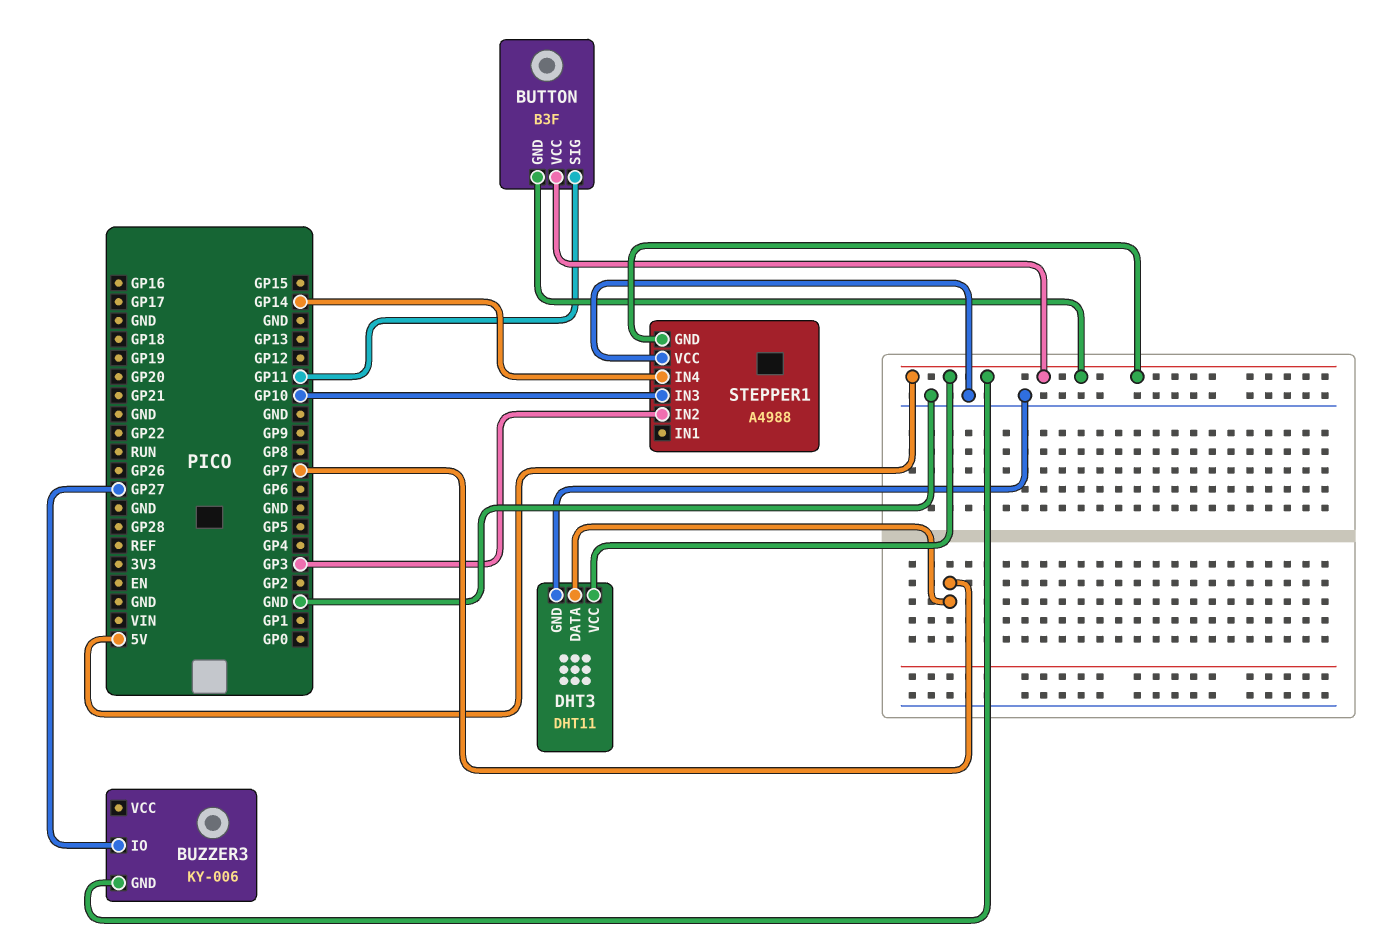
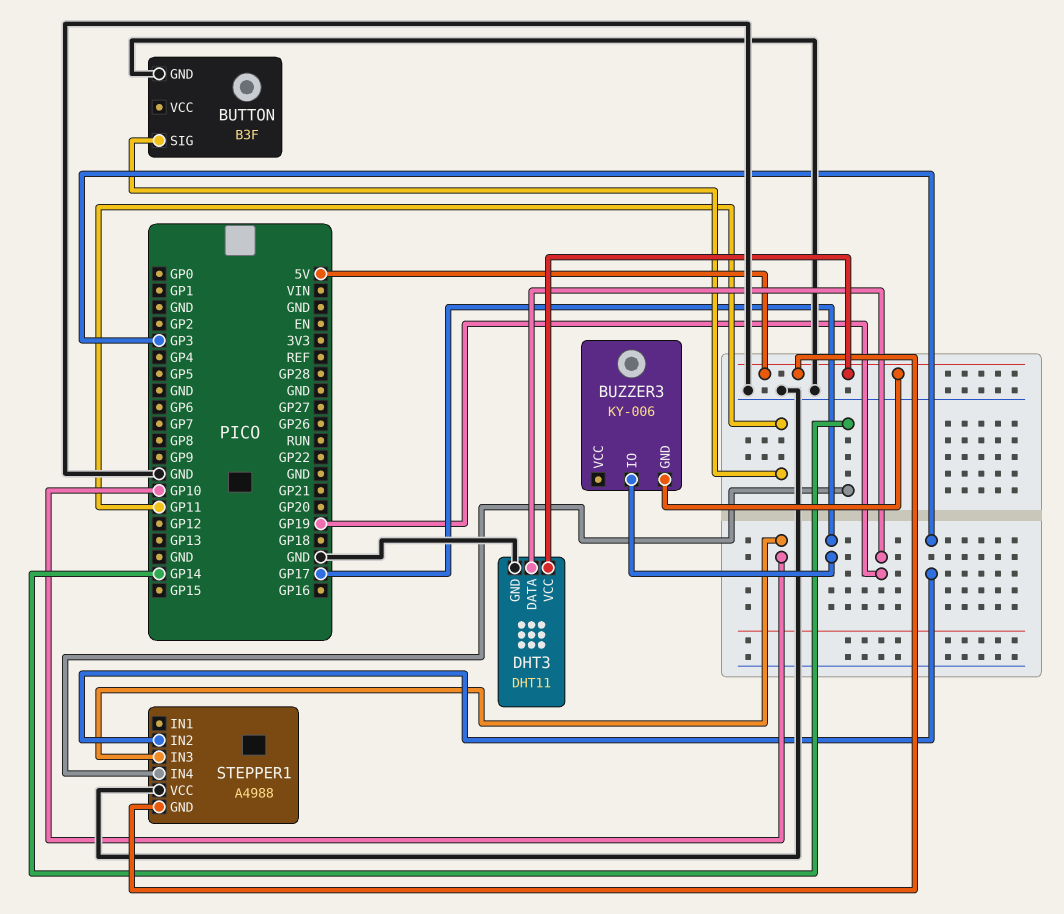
BUTTON pin GND: 5V -> GND
BUTTON pin VCC: 5V -> none
BUZZER3 pin IO: GP27 -> GP17
DHT3 pin DATA: GP7 -> GP19

